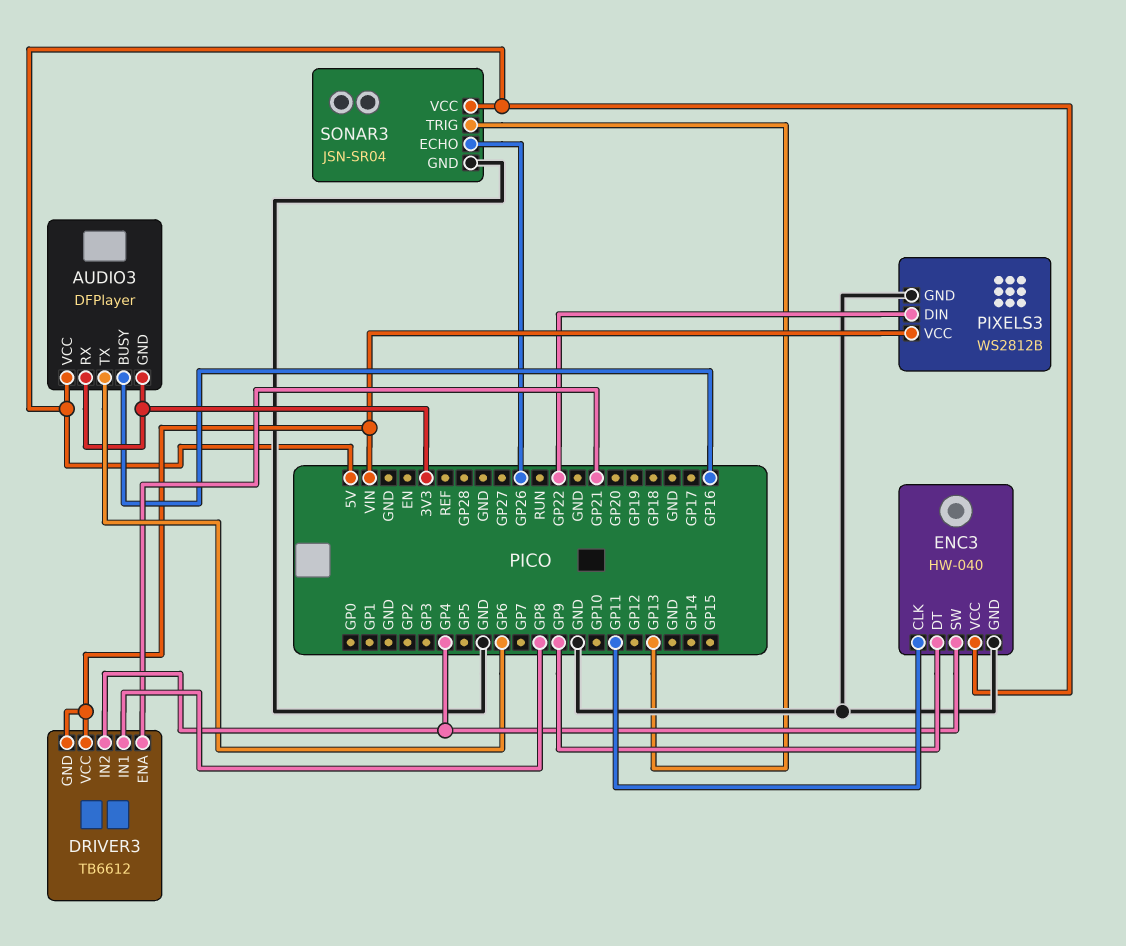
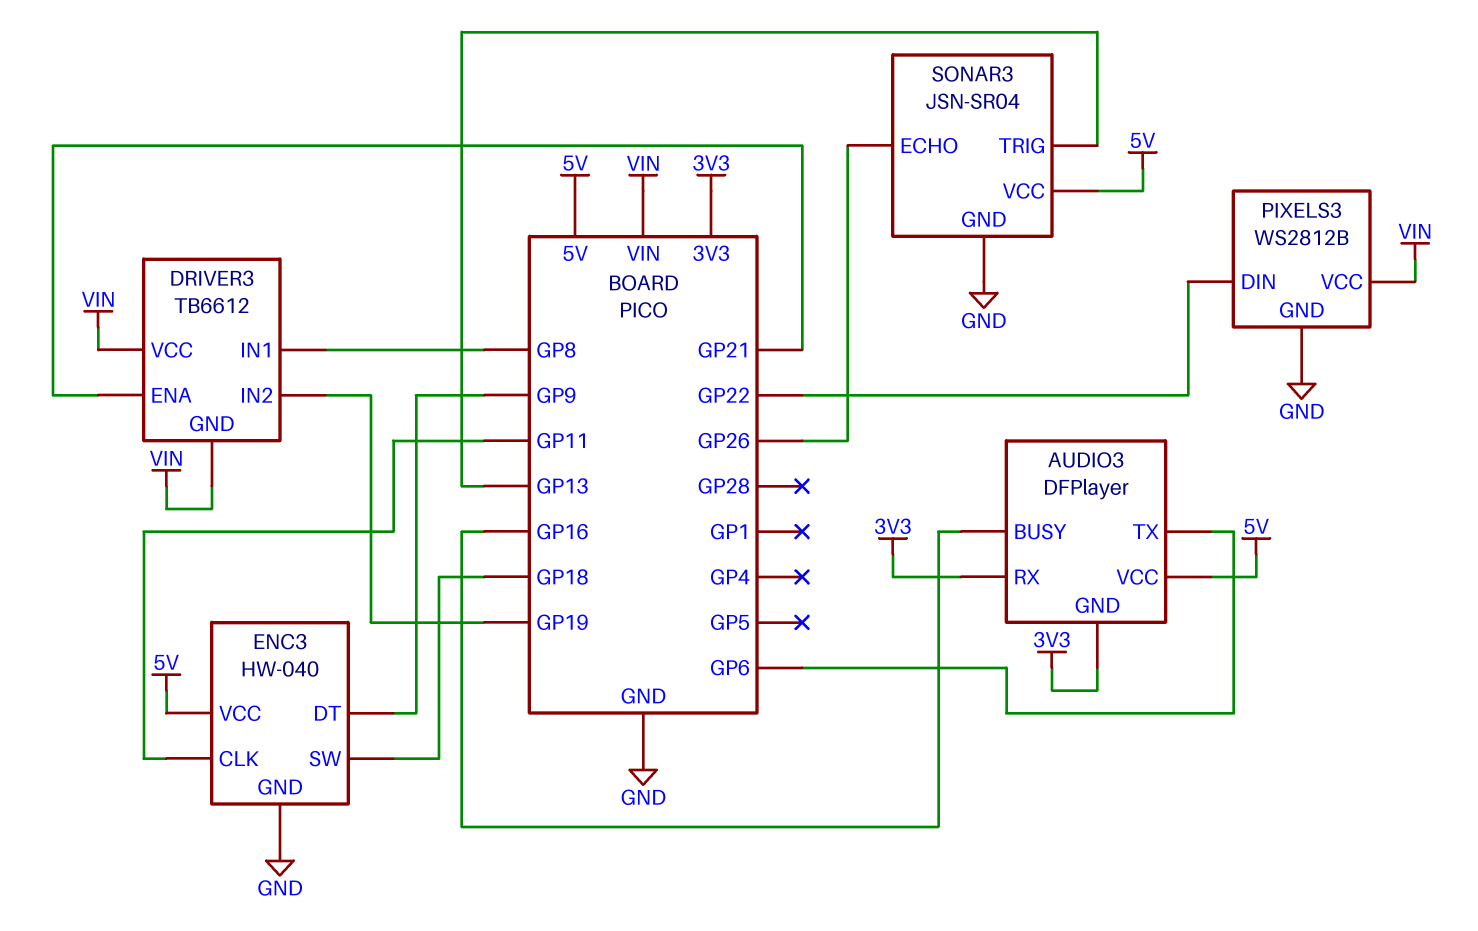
DRIVER3 pin IN2: GP4 -> GP19
ENC3 pin SW: GP4 -> GP18

